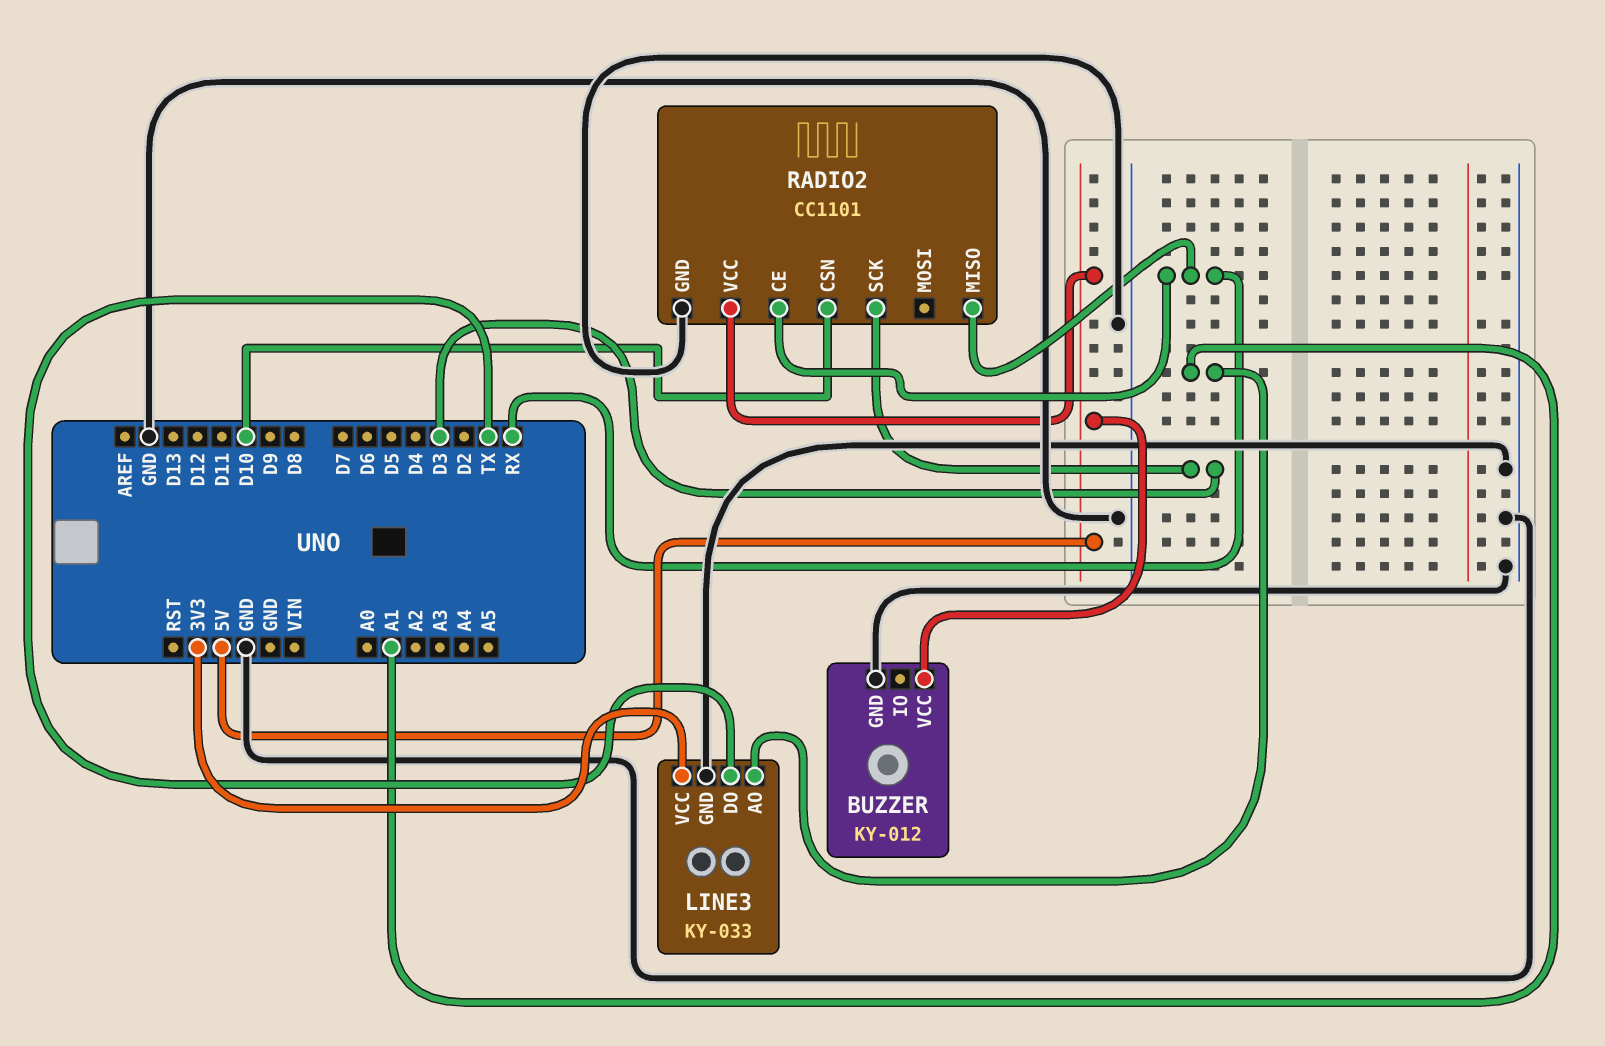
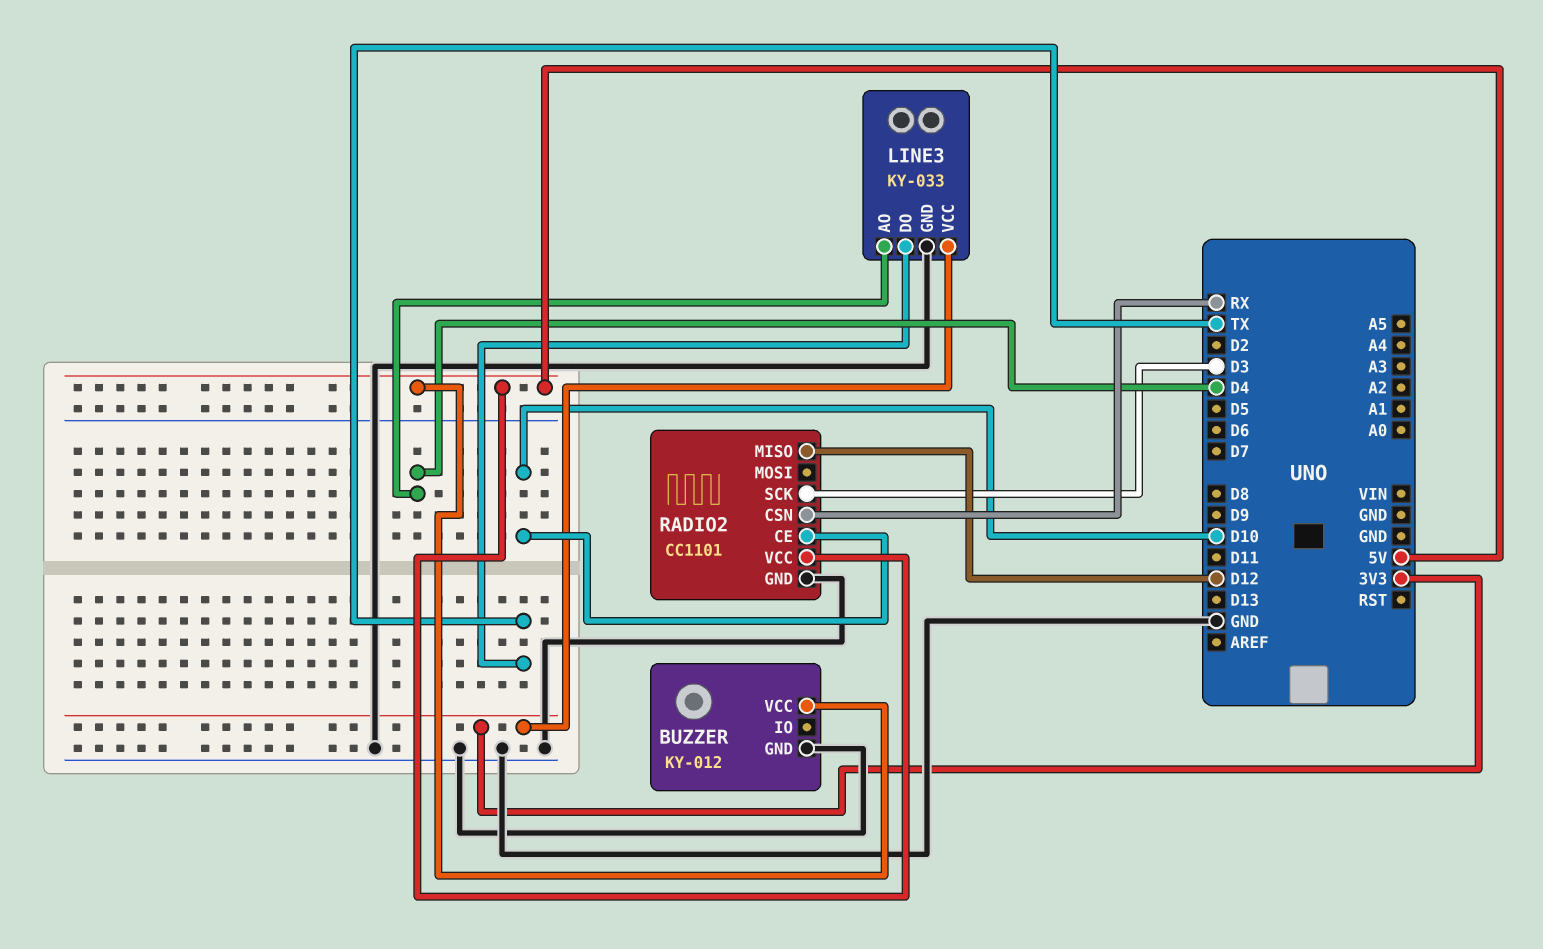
LINE3 pin AO: A1 -> D4
RADIO2 pin CE: RX -> D10
RADIO2 pin CSN: D10 -> RX
RADIO2 pin MISO: RX -> D12

